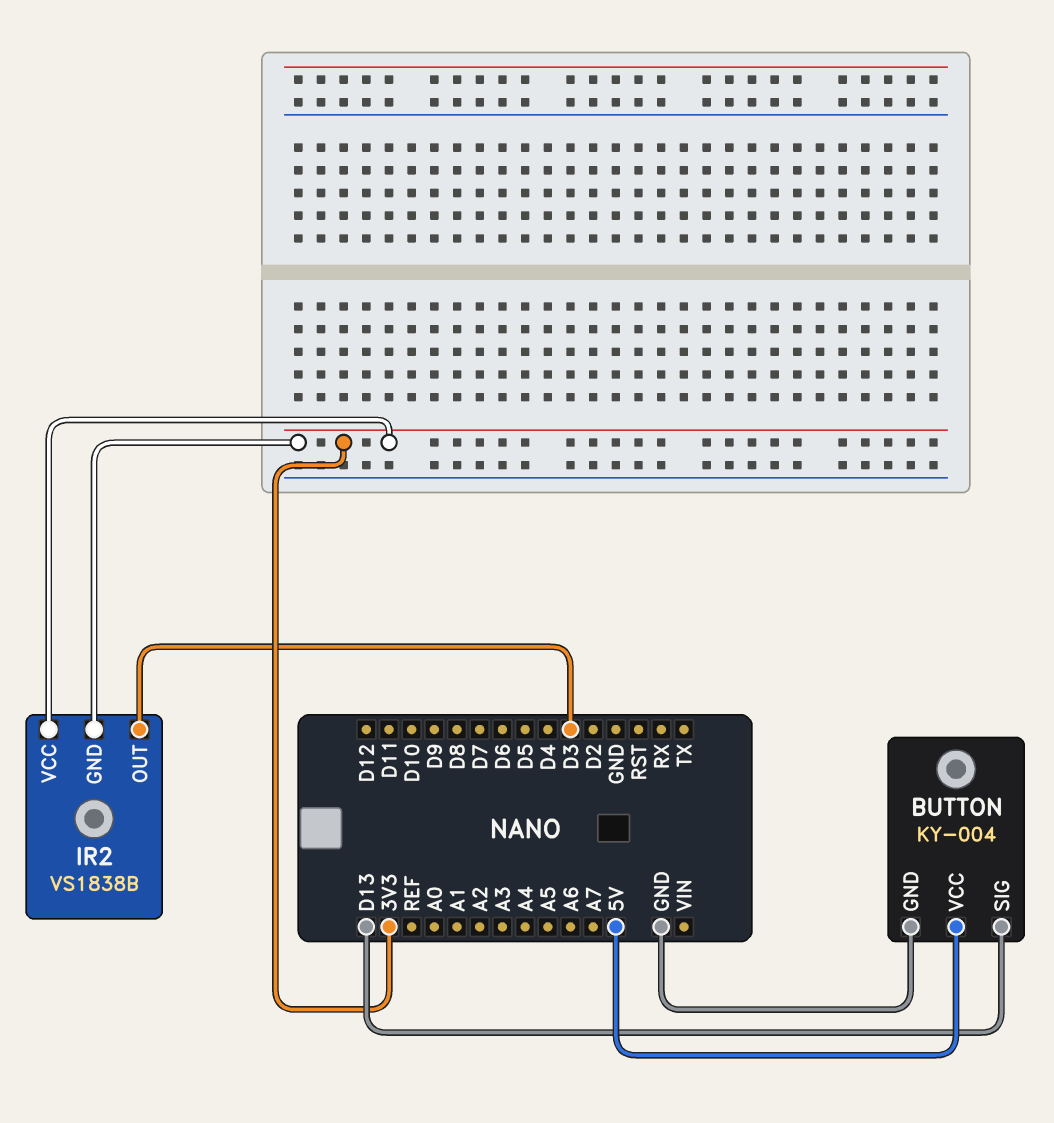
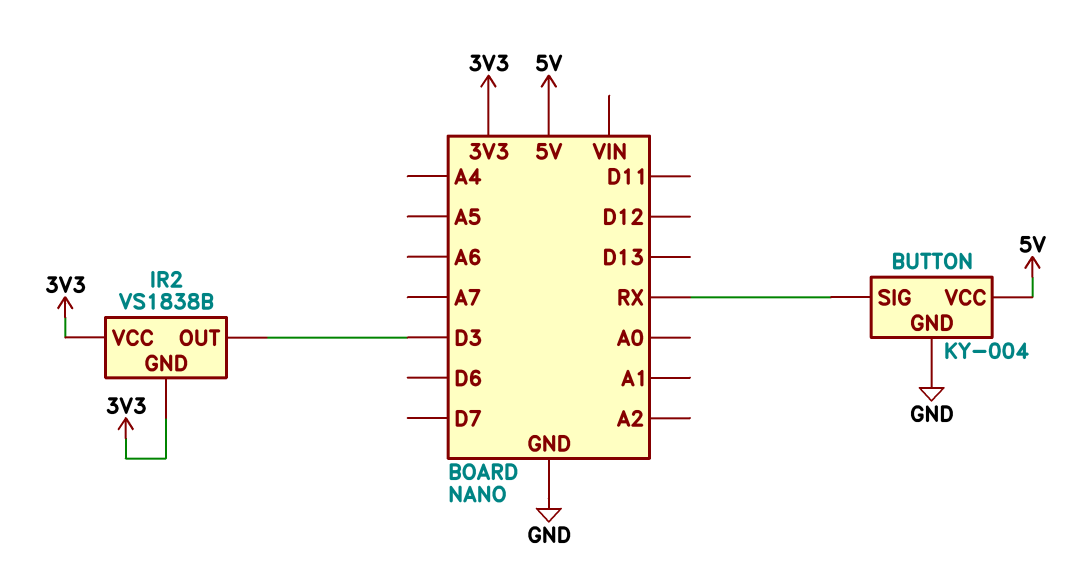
BUTTON pin SIG: D13 -> RX

